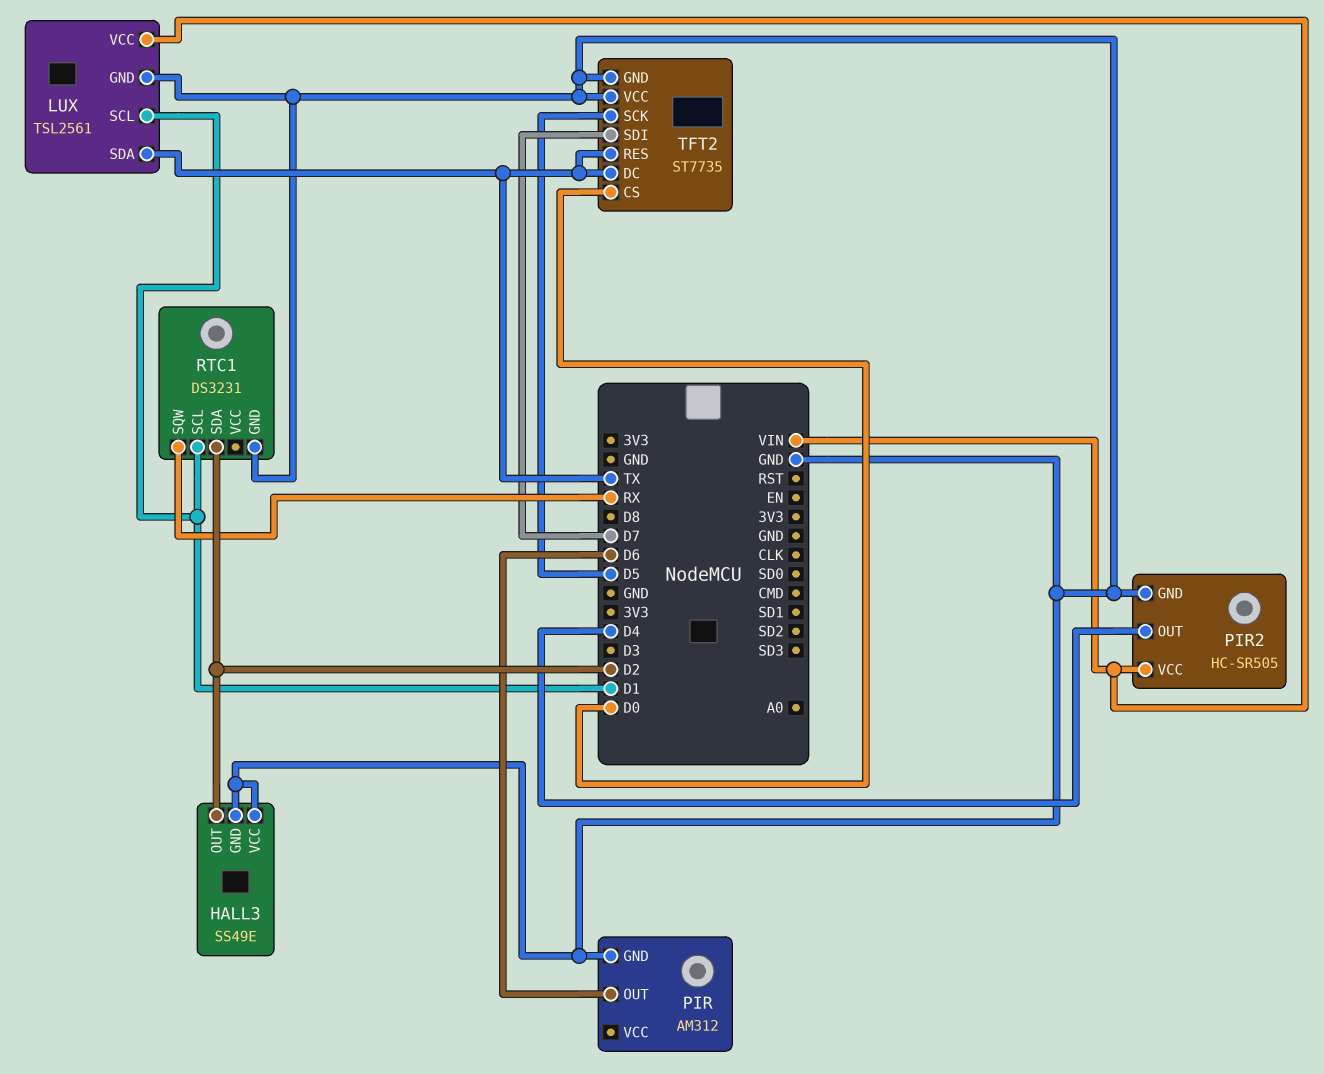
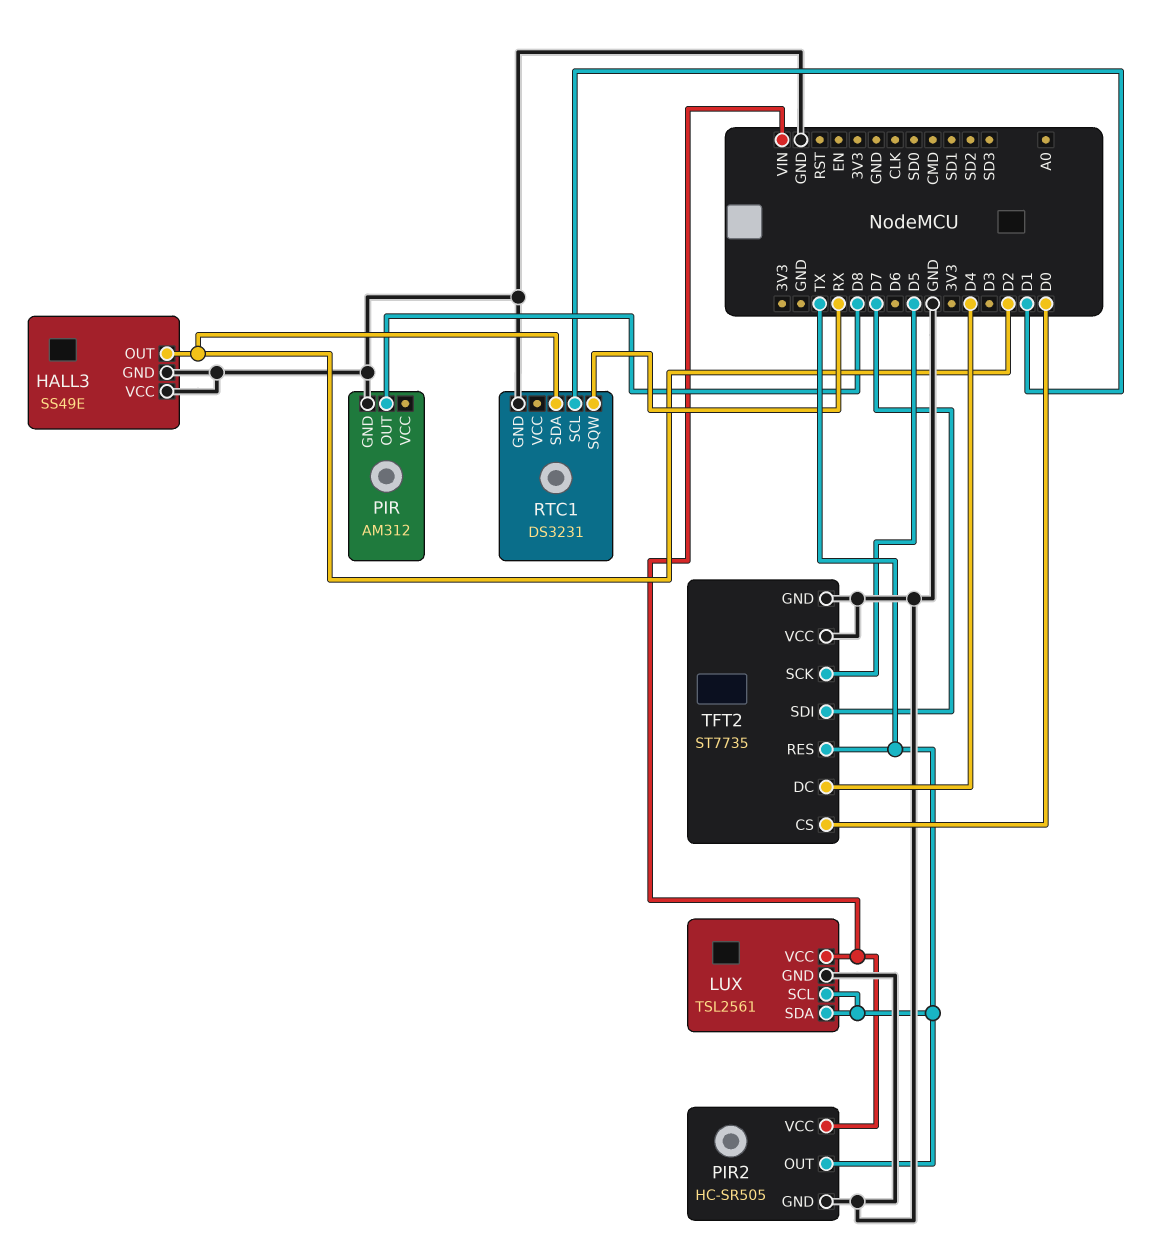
LUX pin SCL: D1 -> TX
PIR pin OUT: D6 -> D8
PIR2 pin OUT: D4 -> TX
TFT2 pin DC: TX -> D4

